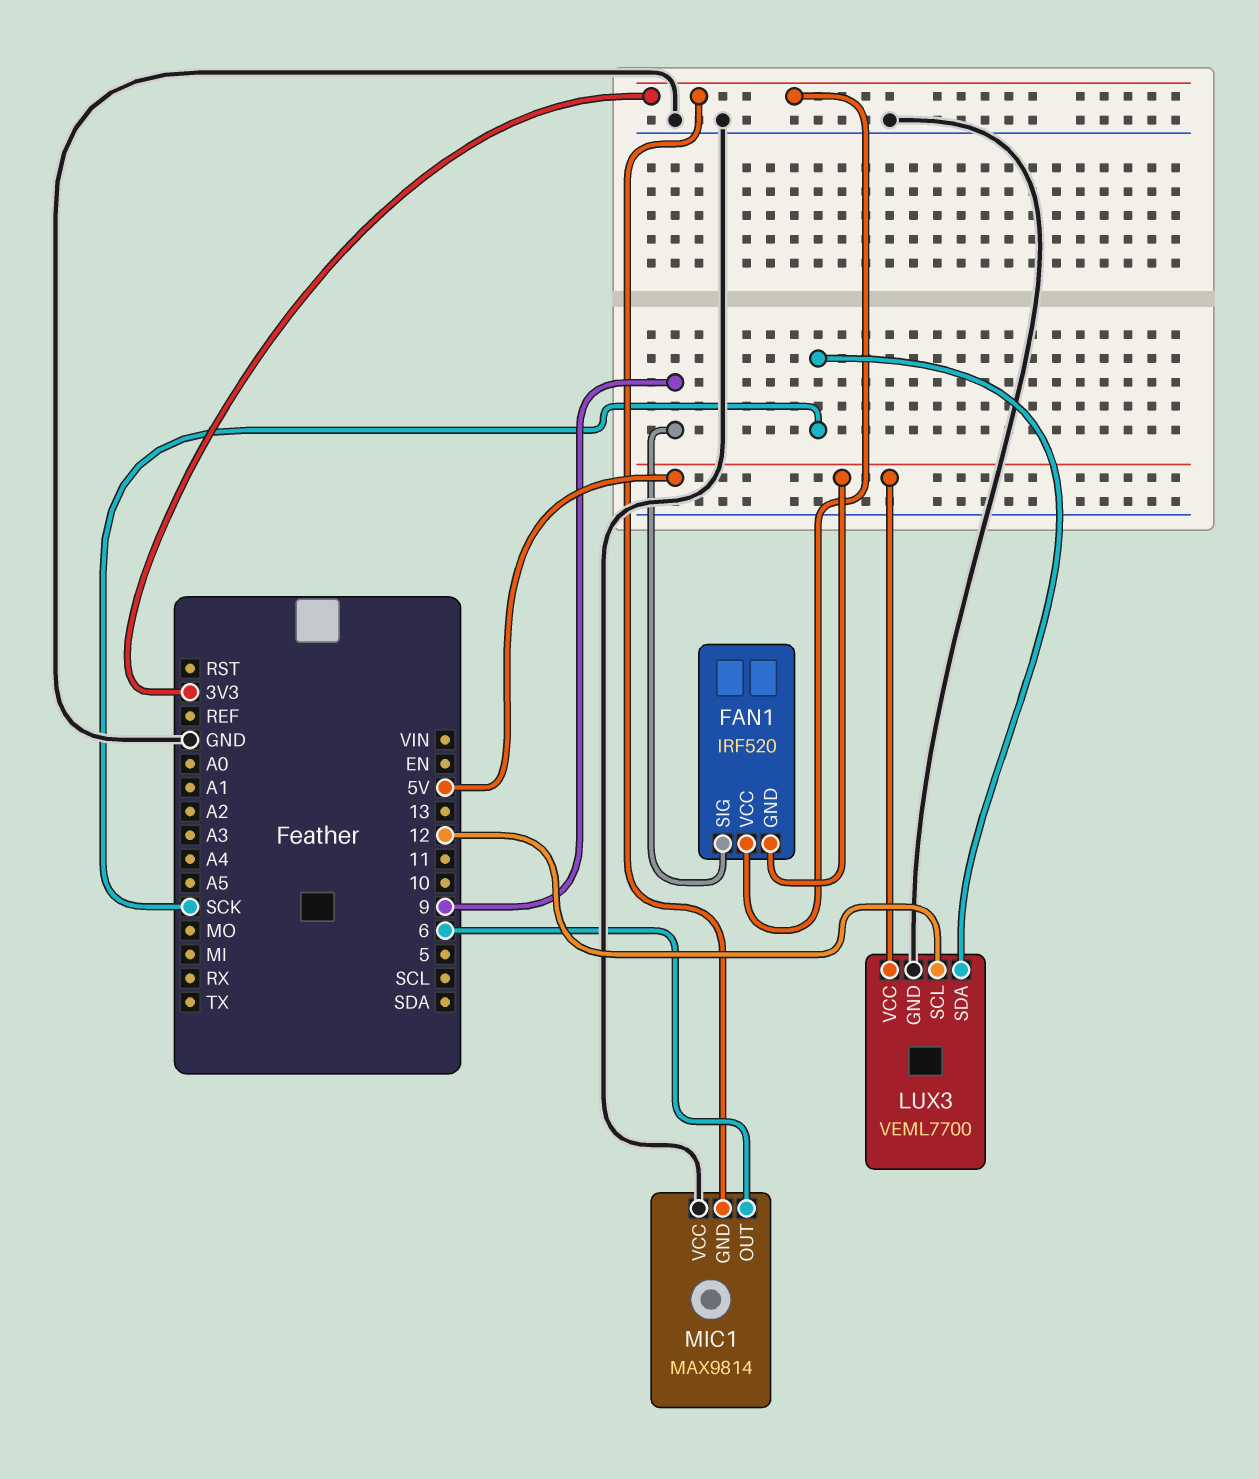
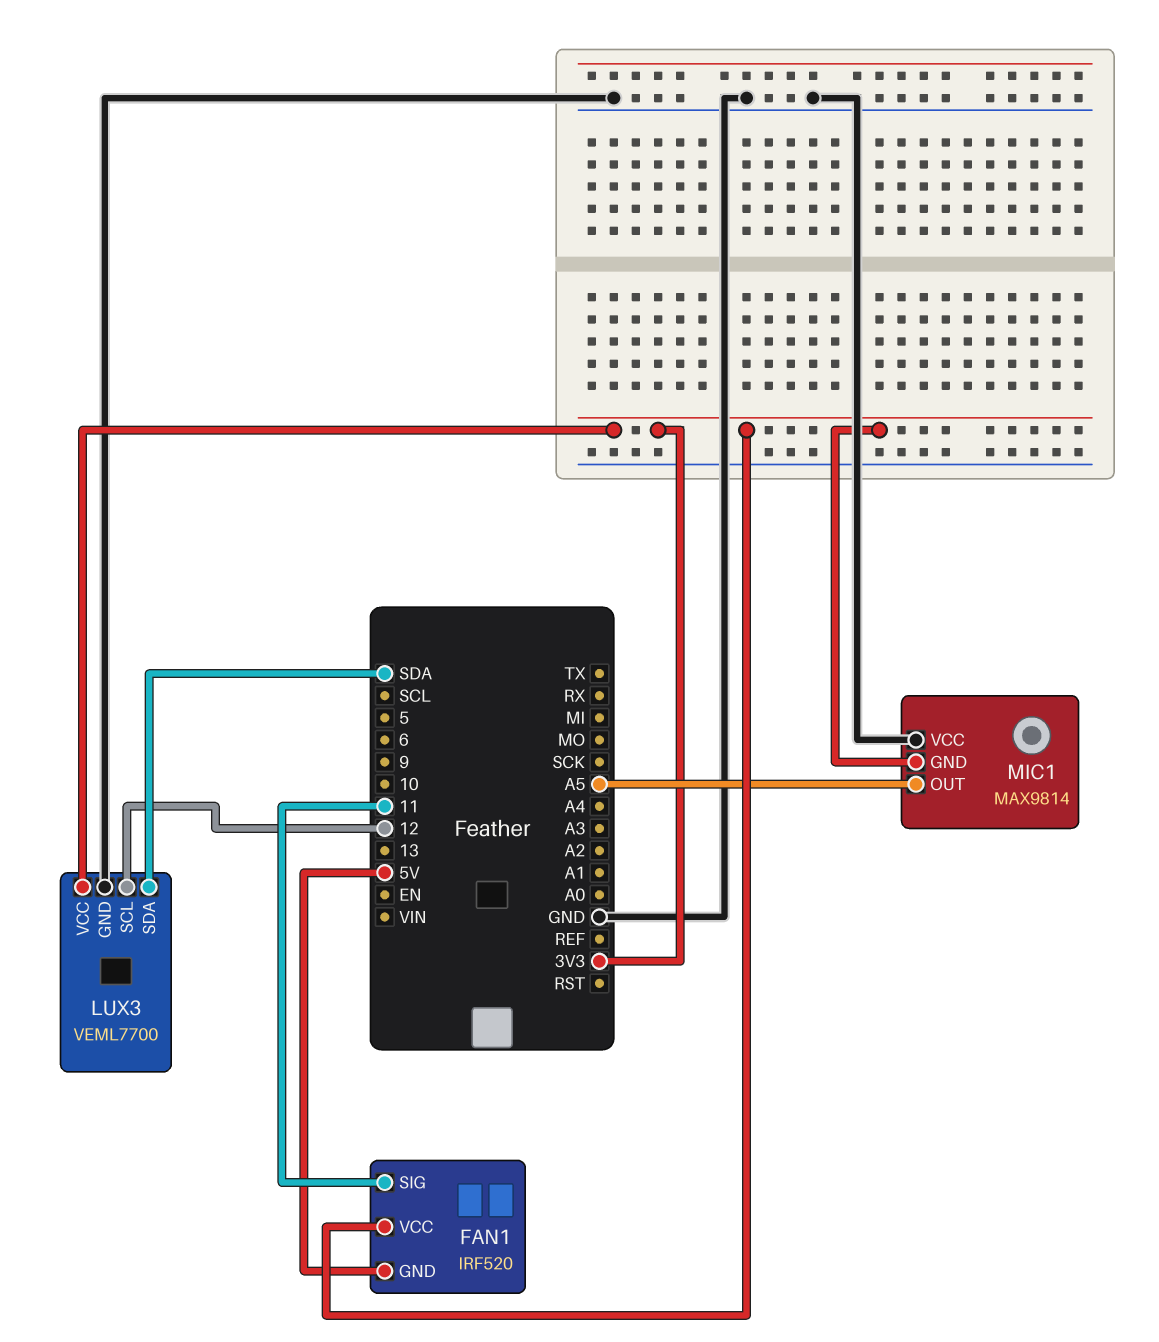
FAN1 pin SIG: 9 -> 11
LUX3 pin SDA: SCK -> SDA
LUX3 pin VCC: 5V -> 3V3
MIC1 pin OUT: 6 -> A5

